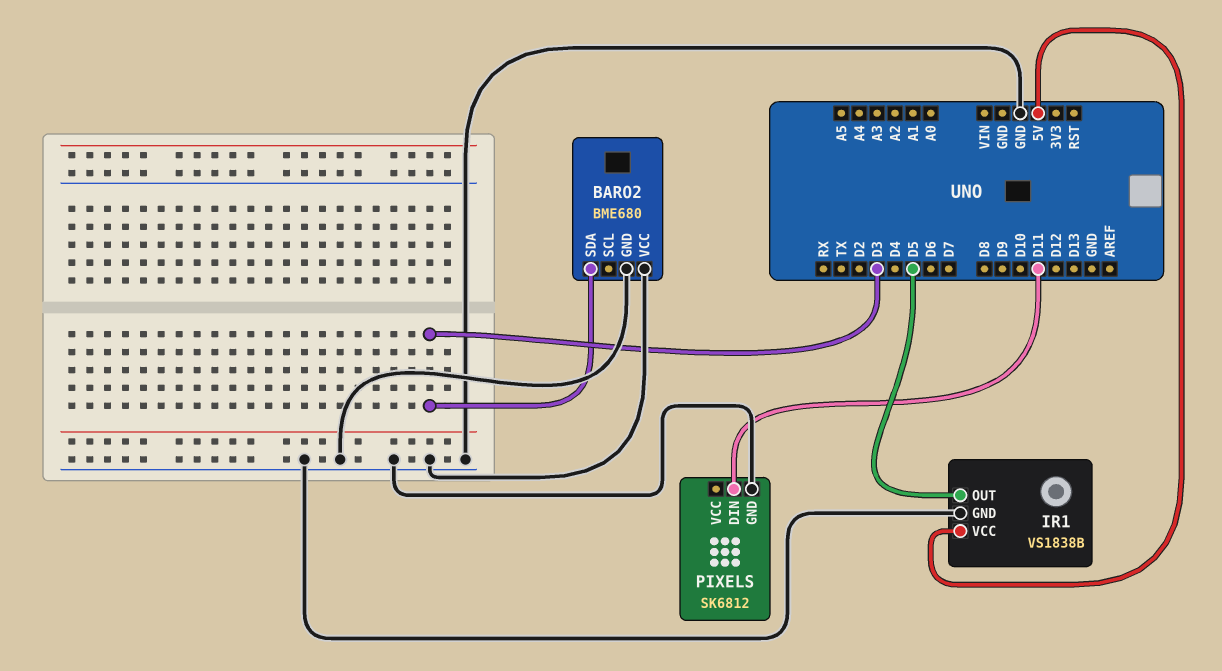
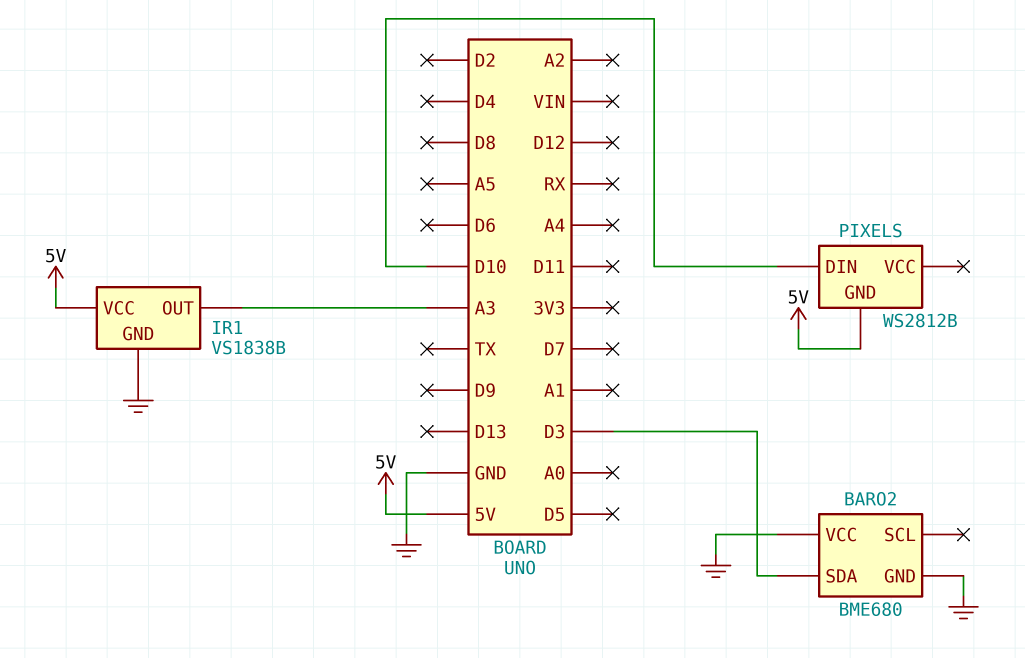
IR1 pin OUT: D5 -> A3
PIXELS: SK6812 -> WS2812B
PIXELS pin DIN: D11 -> D10
PIXELS pin GND: GND -> 5V

